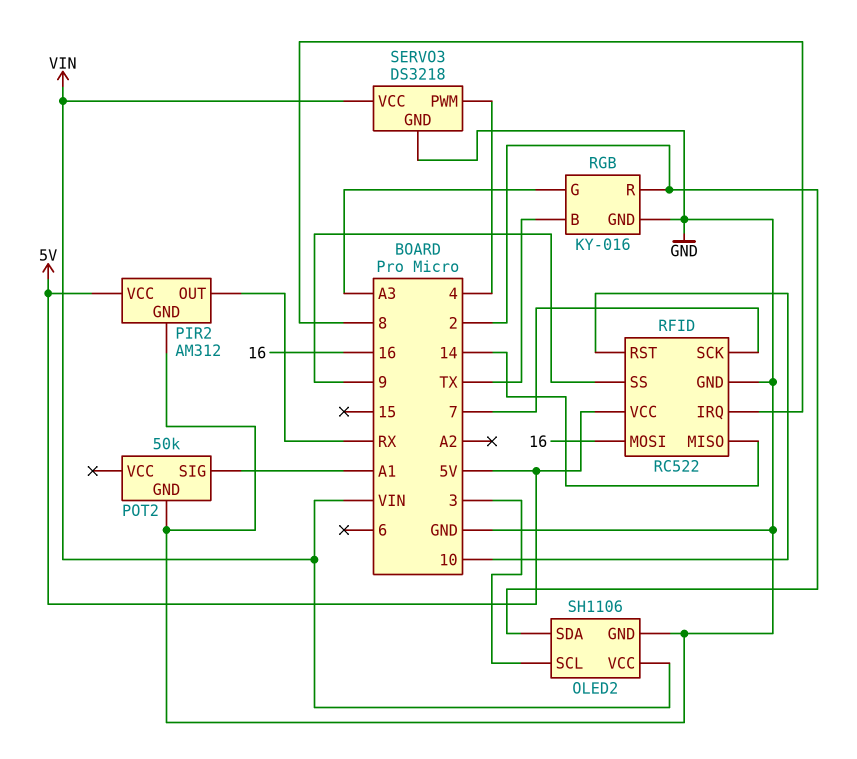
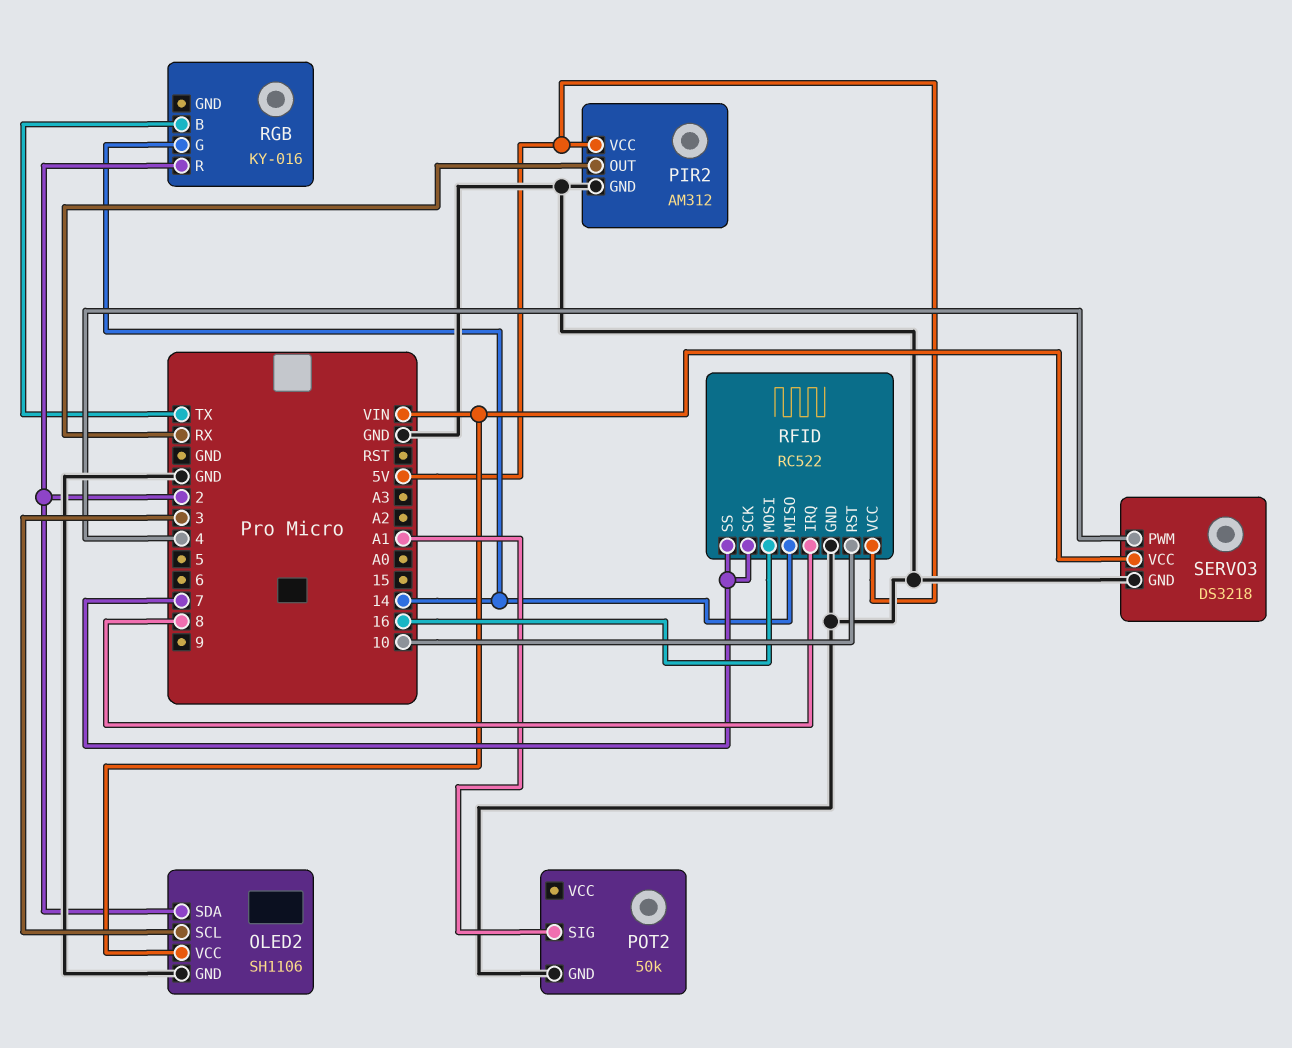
RFID pin SS: 9 -> 7
RGB pin G: A3 -> 14
RGB pin GND: GND -> none

